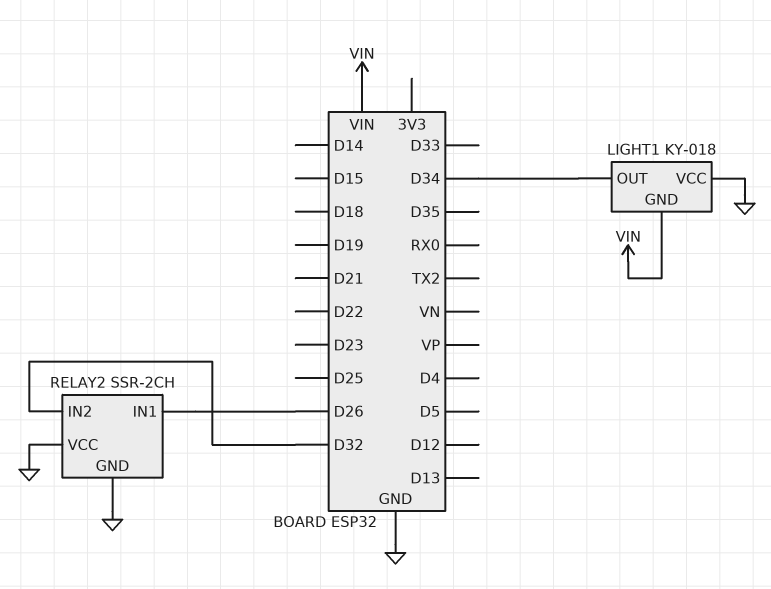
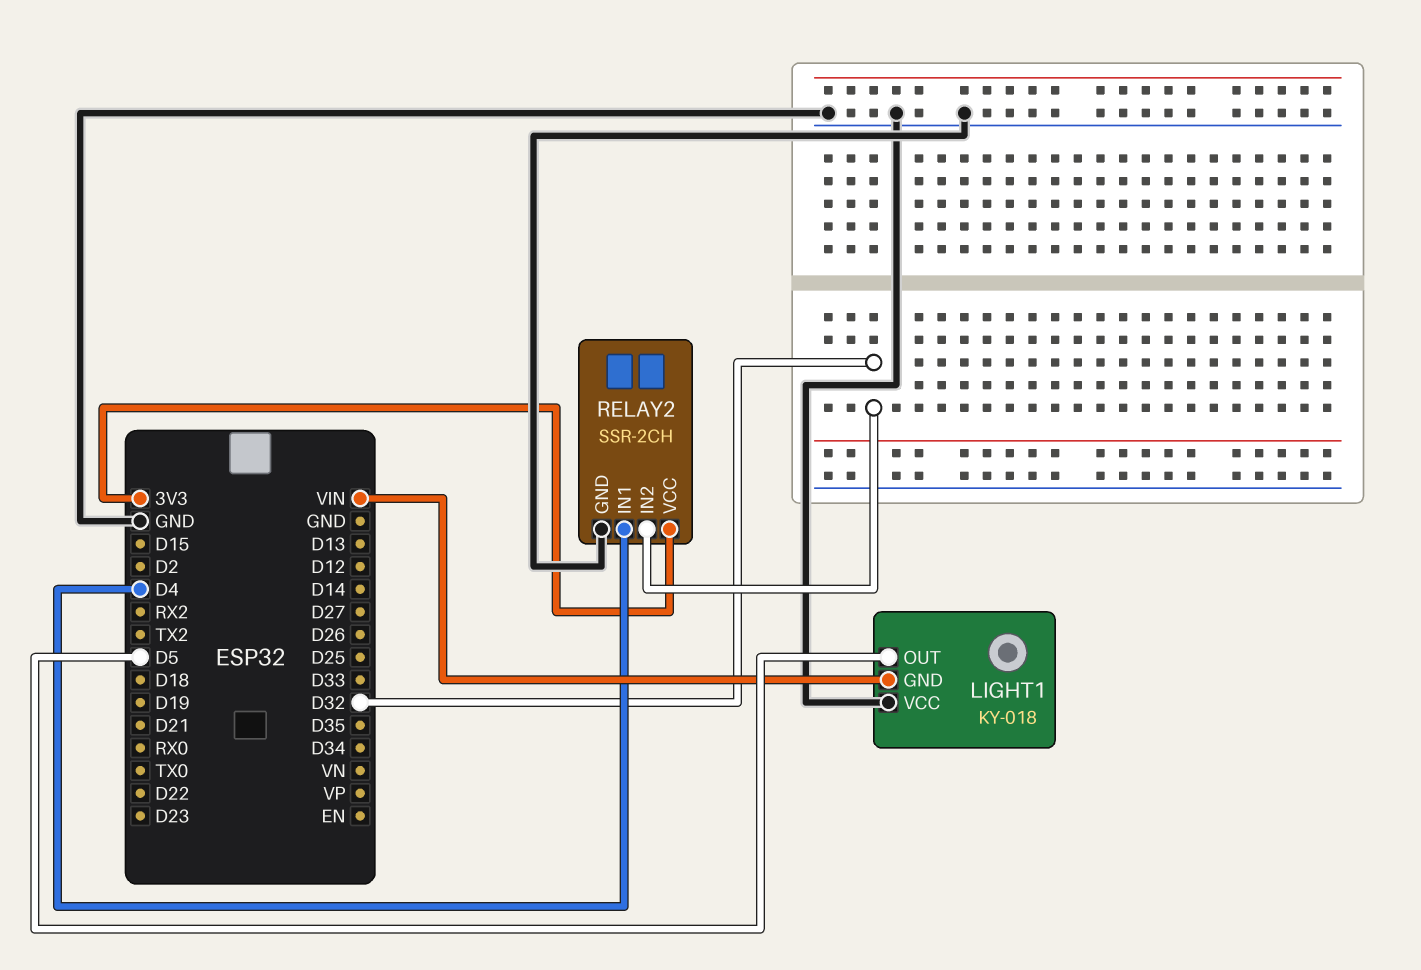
LIGHT1 pin OUT: D34 -> D5
RELAY2 pin IN1: D26 -> D4
RELAY2 pin VCC: GND -> 3V3

